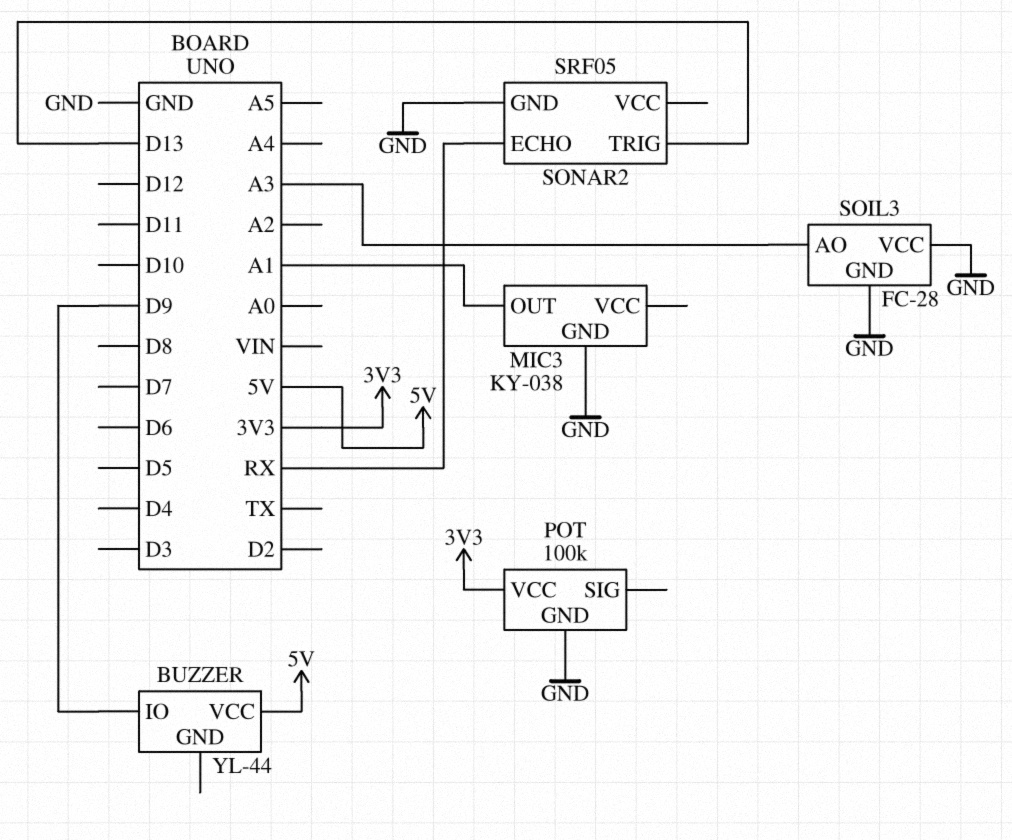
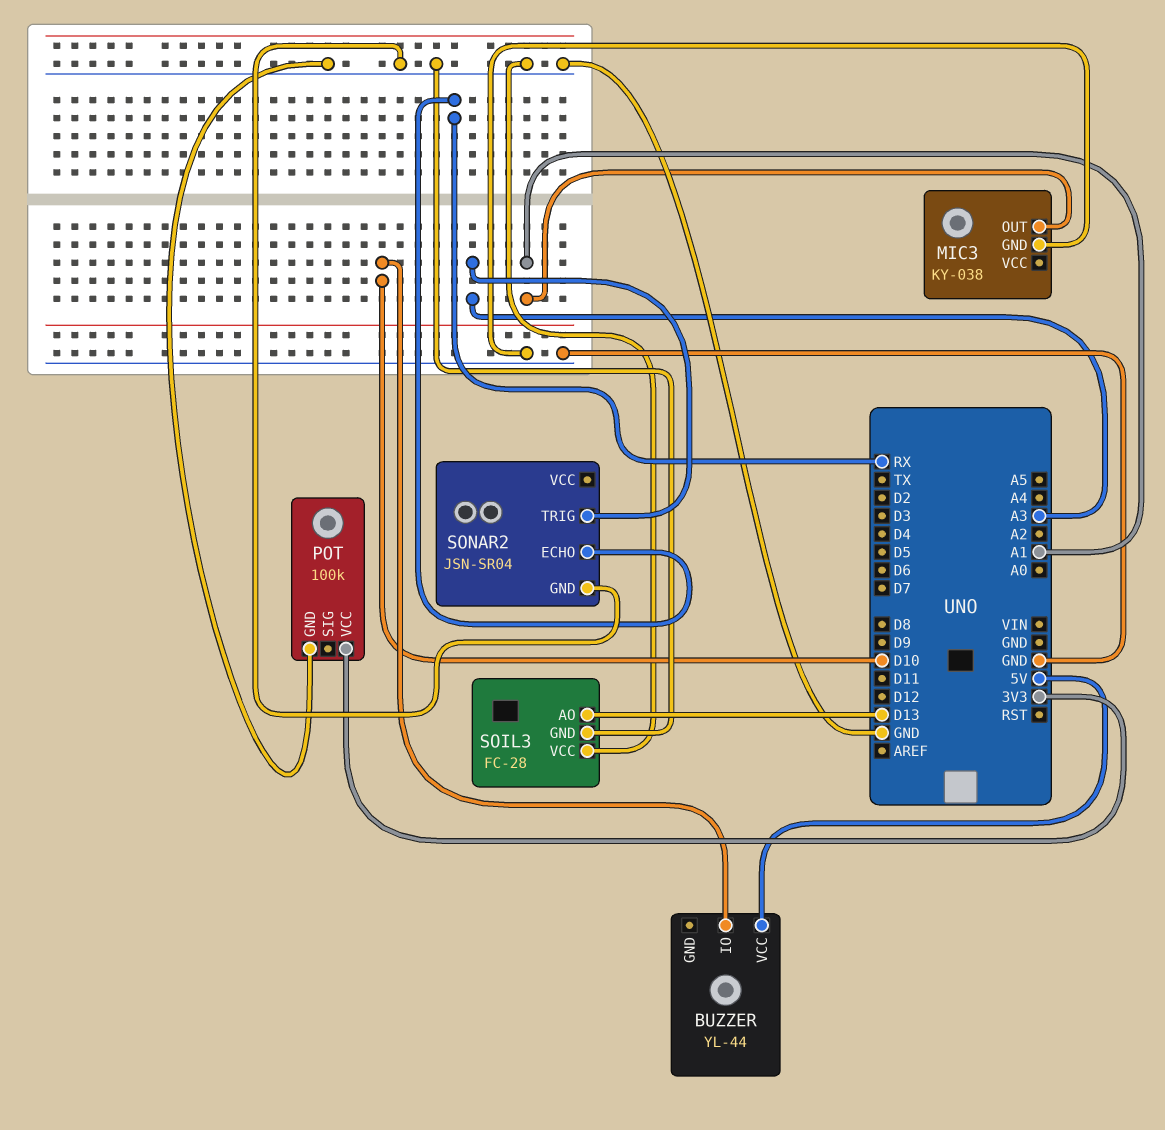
BUZZER pin IO: D9 -> D10
SOIL3 pin AO: A3 -> D13
SONAR2: SRF05 -> JSN-SR04
SONAR2 pin TRIG: D13 -> A3

